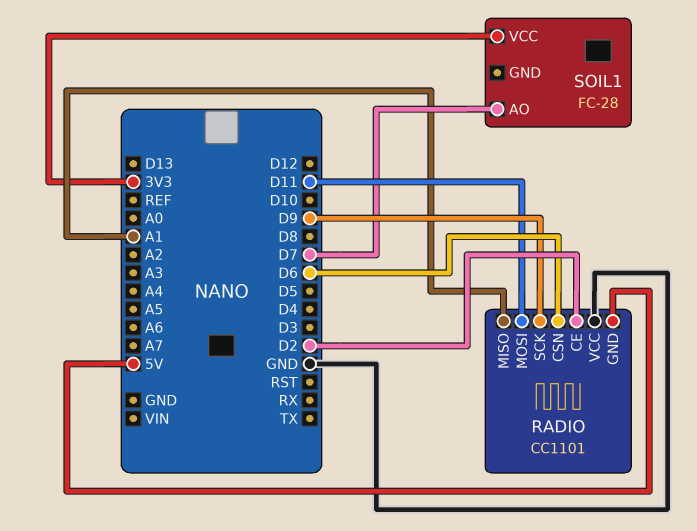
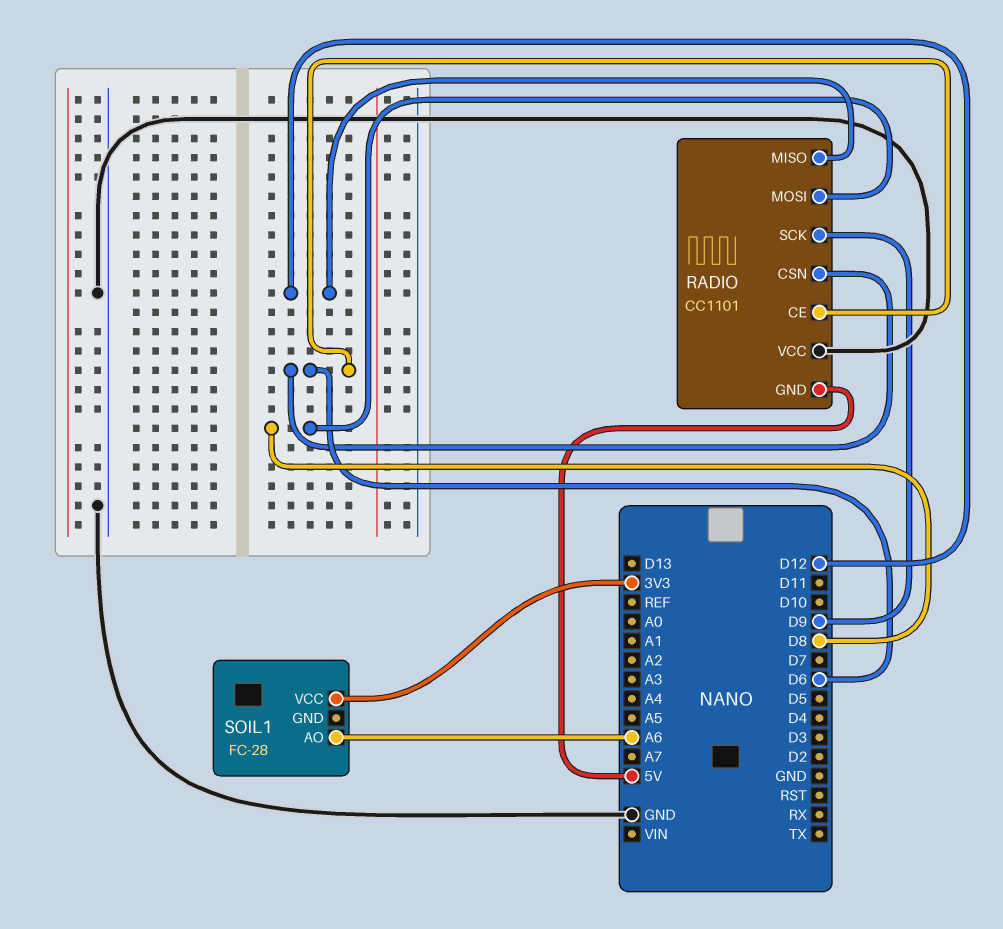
RADIO pin CE: D2 -> D6
RADIO pin MISO: A1 -> D12
RADIO pin MOSI: D11 -> D8
SOIL1 pin AO: D7 -> A6

